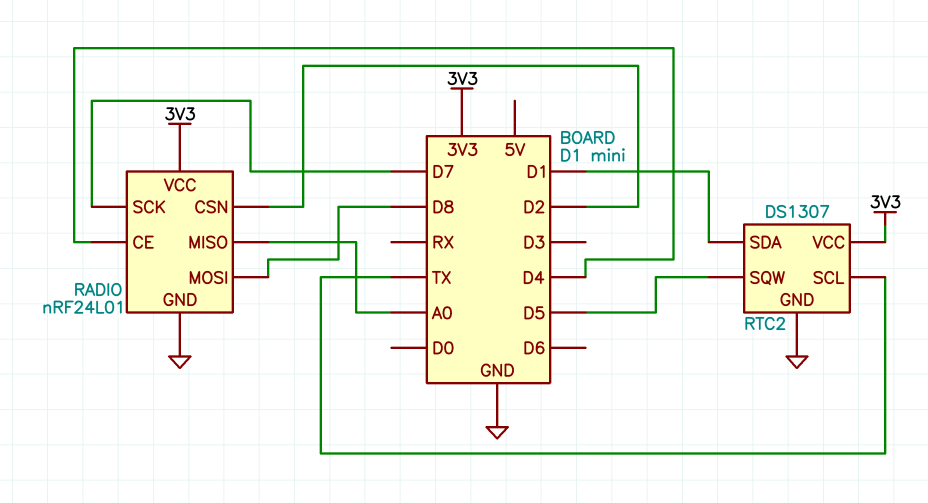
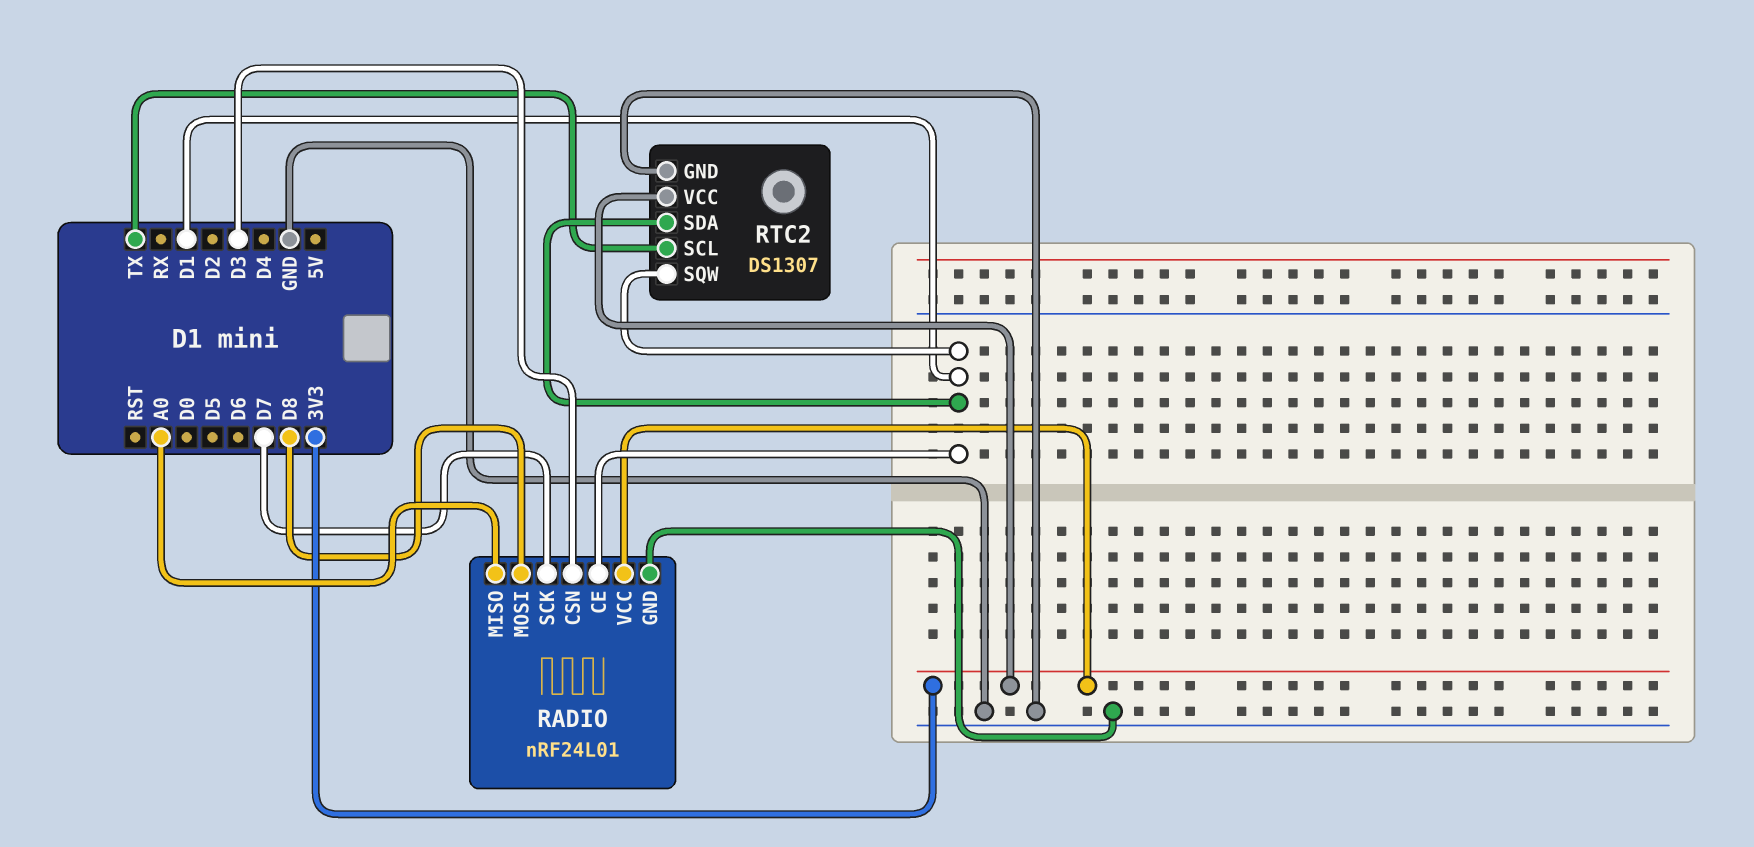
RADIO pin CE: D4 -> D1
RADIO pin CSN: D2 -> D3
RTC2 pin SQW: D5 -> D1

